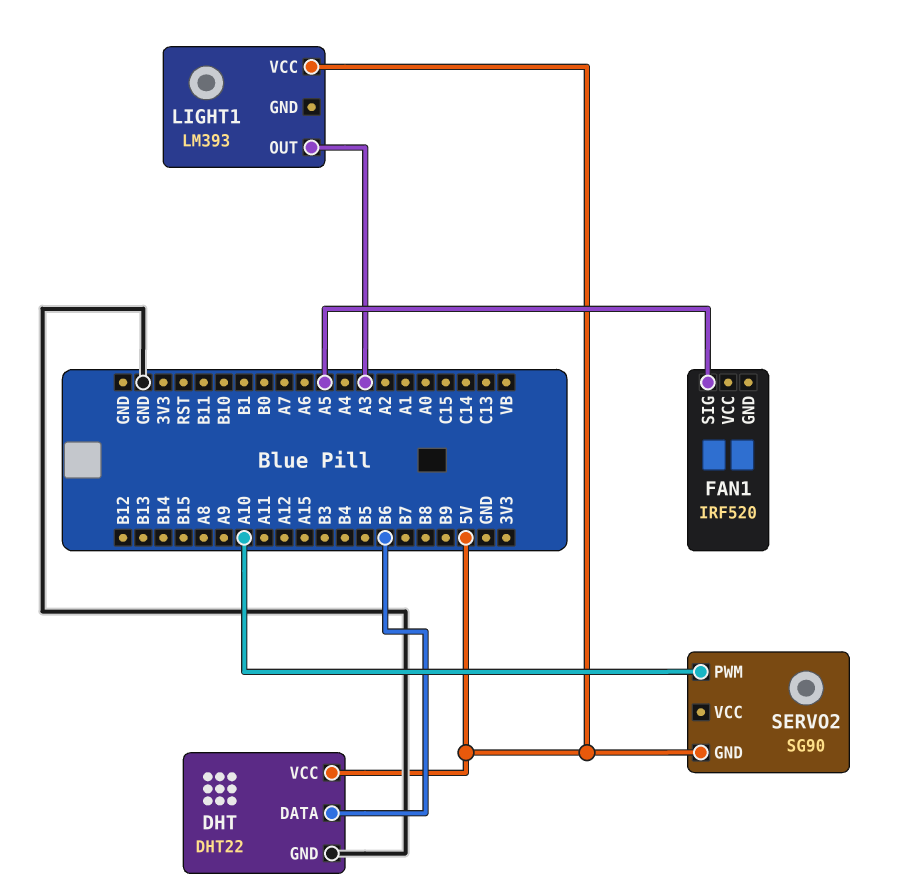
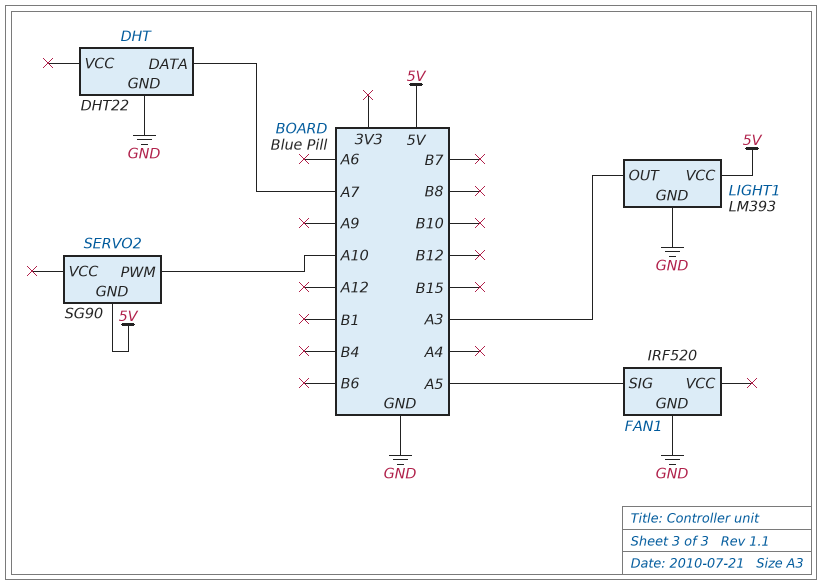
DHT pin DATA: B6 -> A7
DHT pin VCC: 5V -> none
FAN1 pin GND: none -> GND
LIGHT1 pin GND: none -> GND

